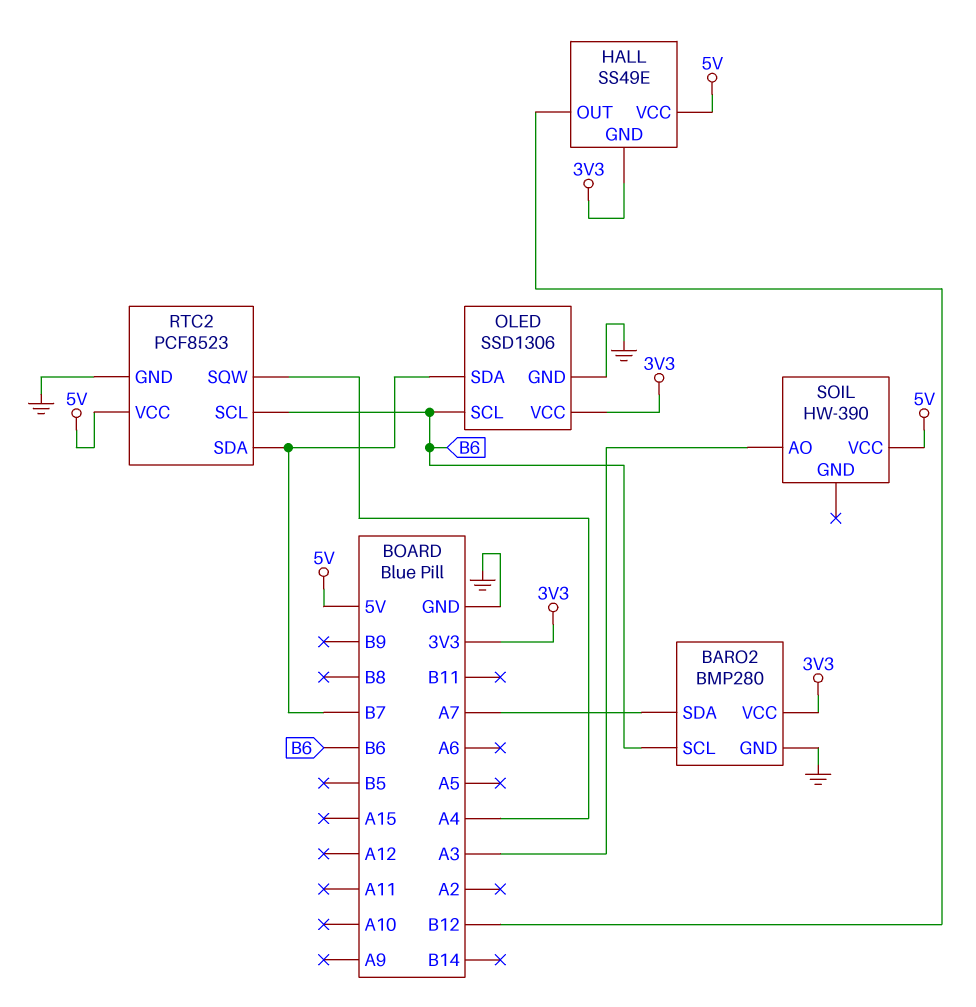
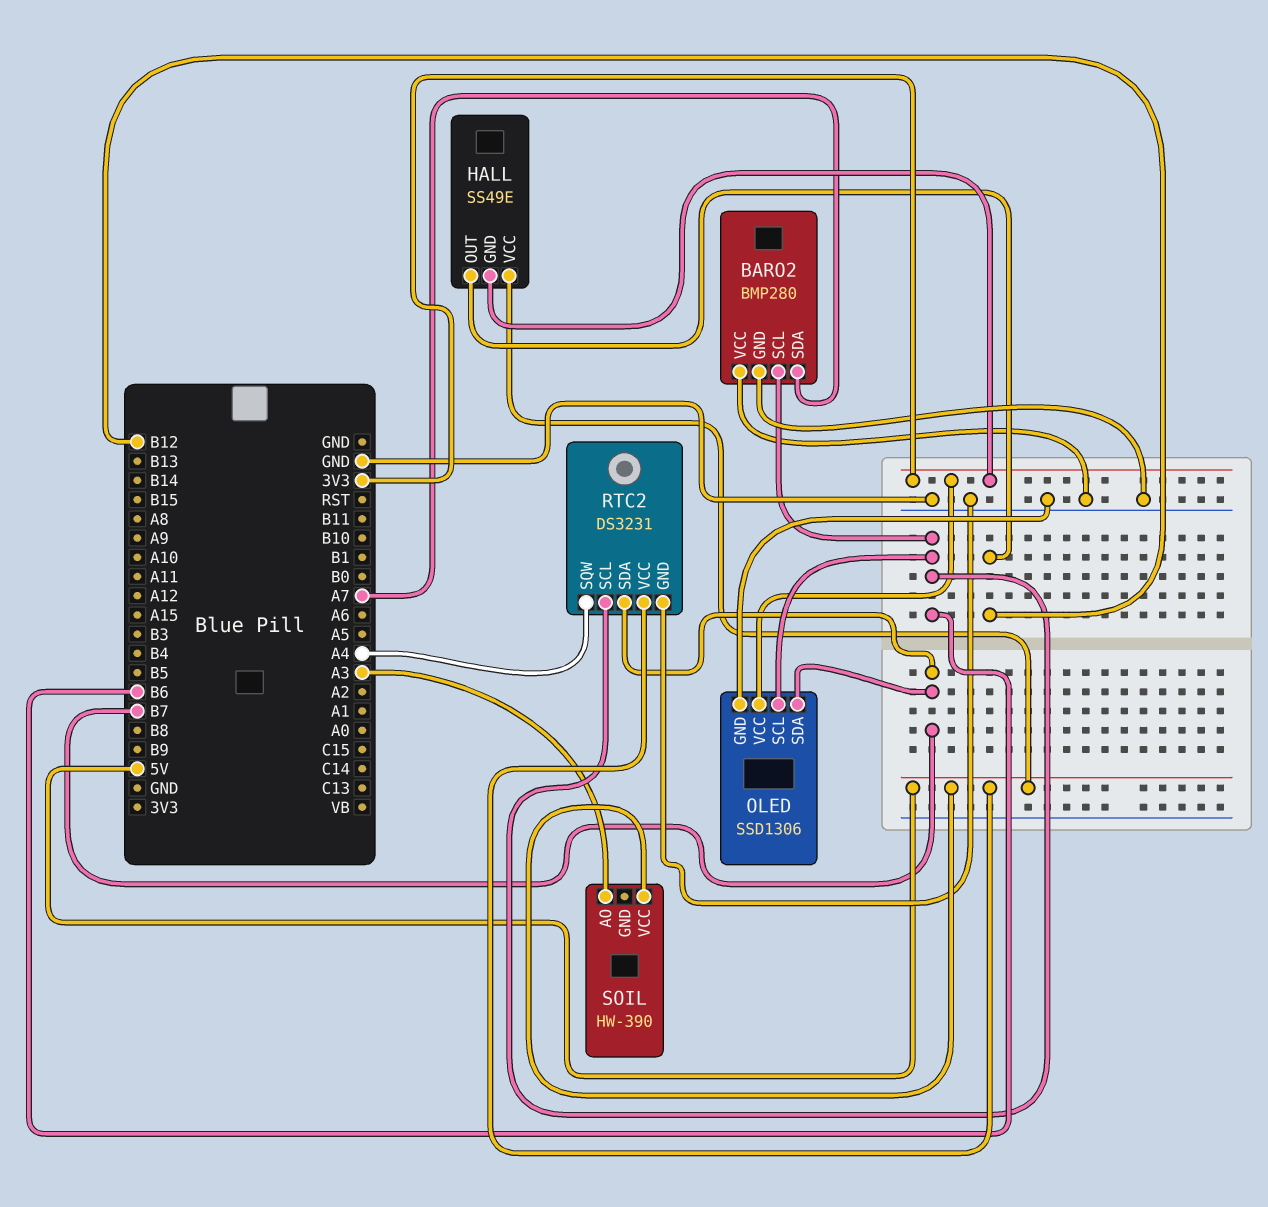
BARO2 pin VCC: 3V3 -> GND
RTC2: PCF8523 -> DS3231

